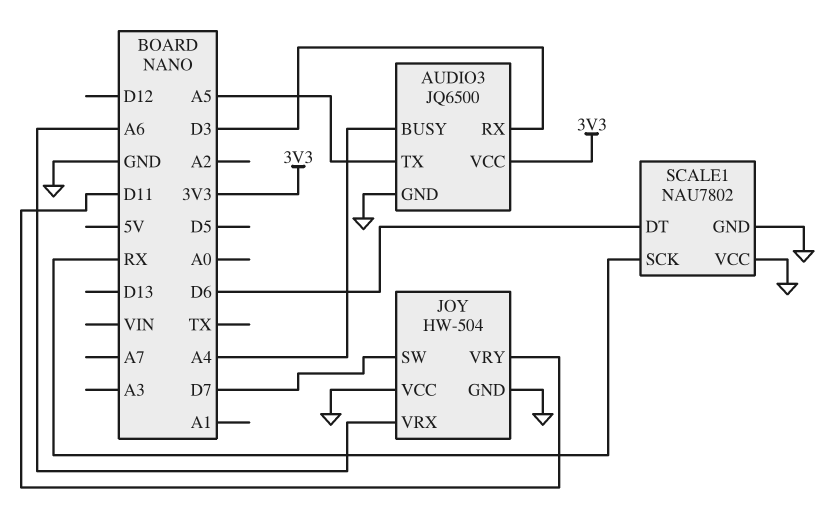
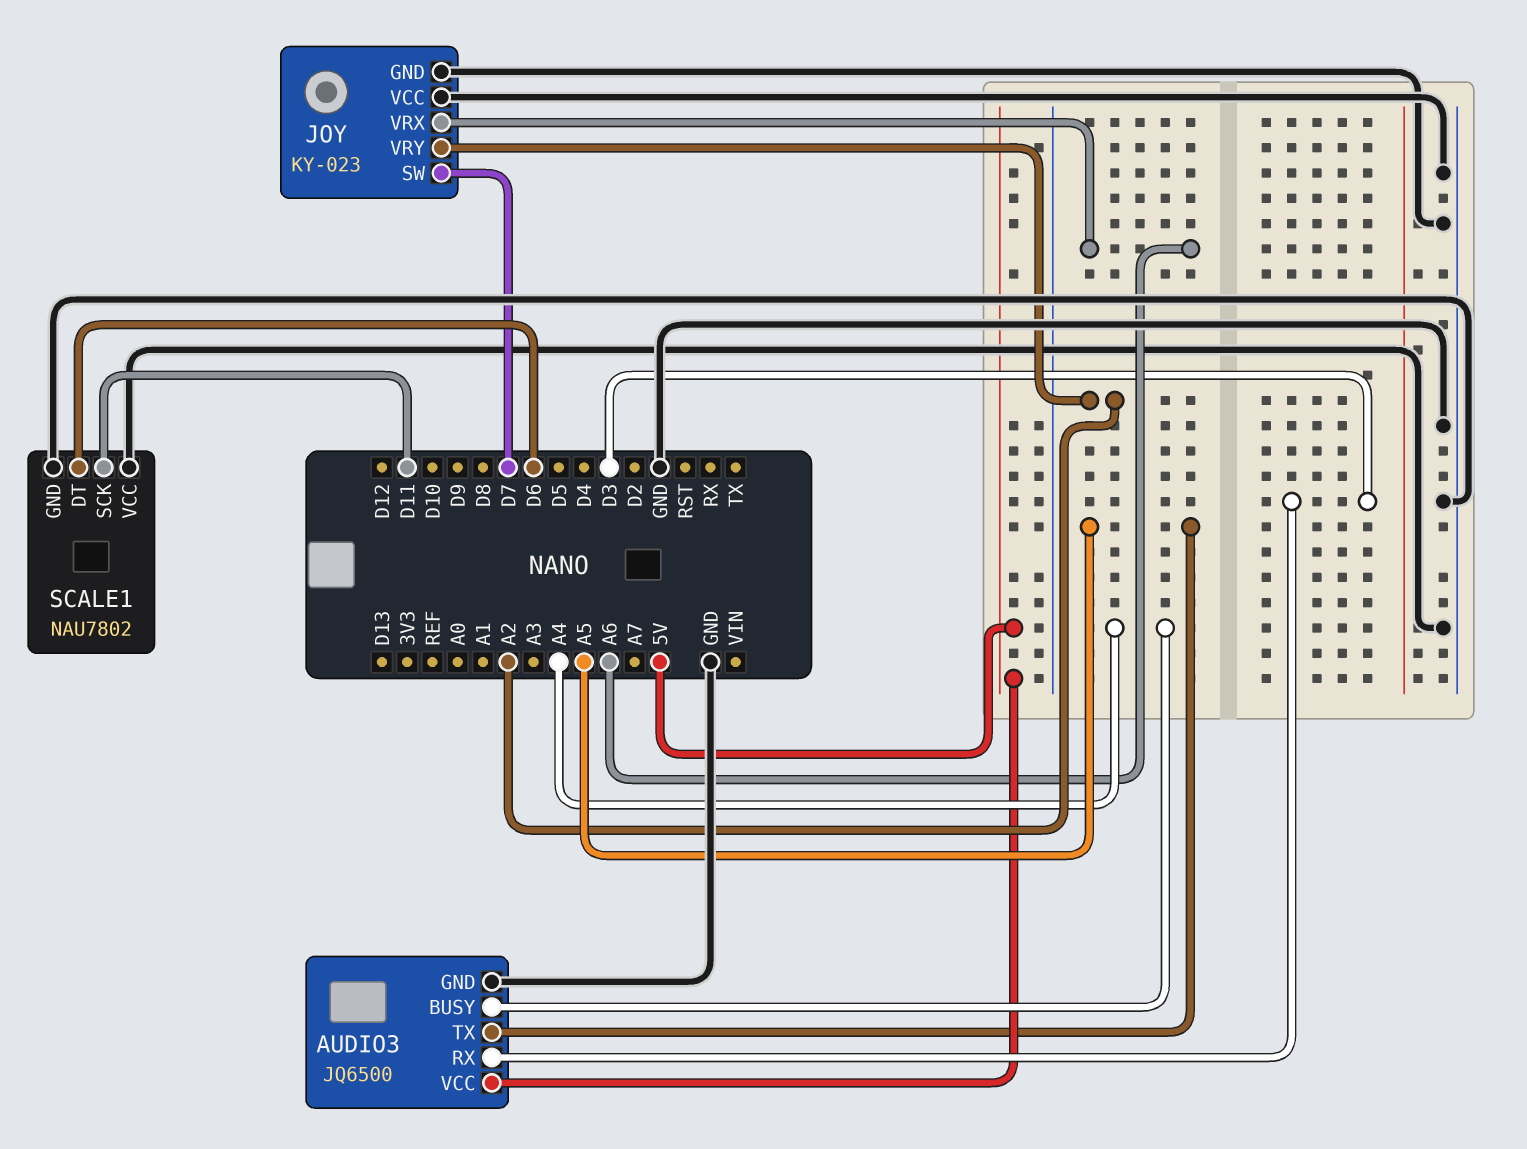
AUDIO3 pin VCC: 3V3 -> 5V
JOY: HW-504 -> KY-023
JOY pin VRY: D11 -> A2
SCALE1 pin SCK: RX -> D11

